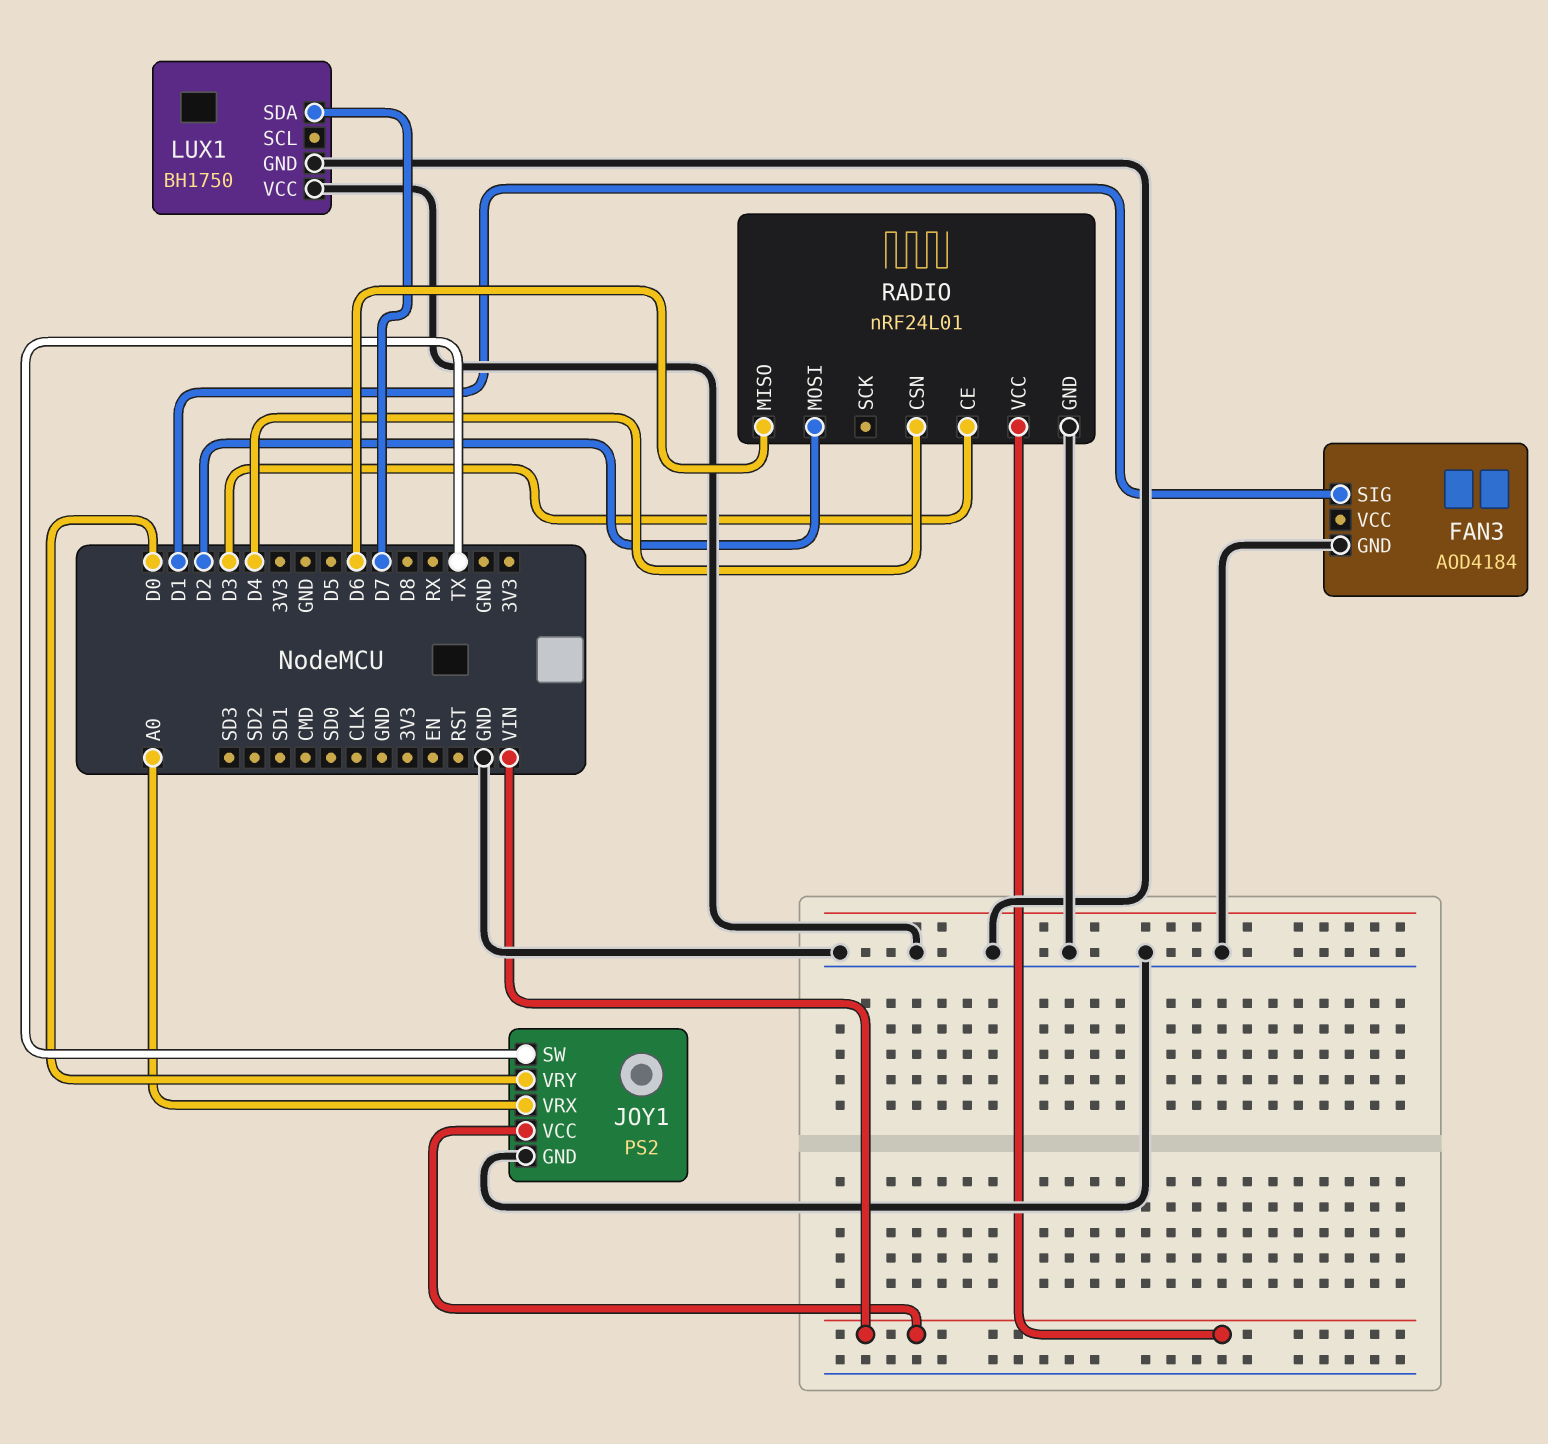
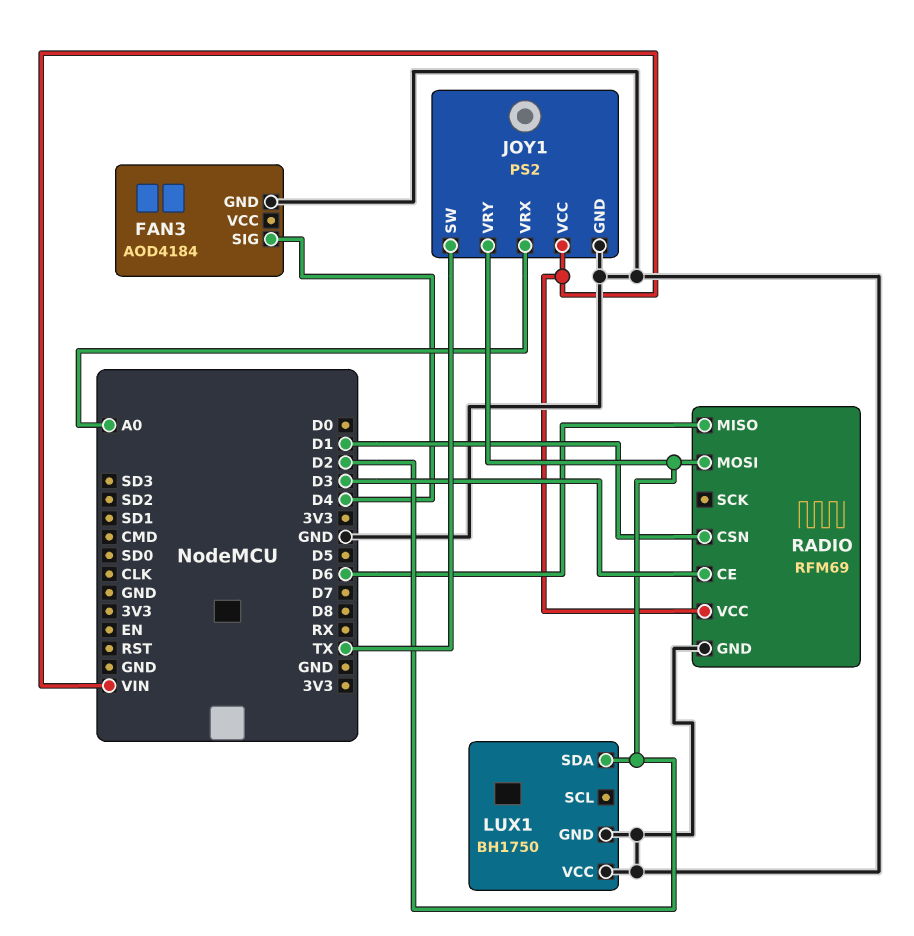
FAN3 pin SIG: D1 -> D4
JOY1 pin VRY: D0 -> D2
LUX1 pin SDA: D7 -> D2
RADIO: nRF24L01 -> RFM69
RADIO pin CSN: D4 -> D1

